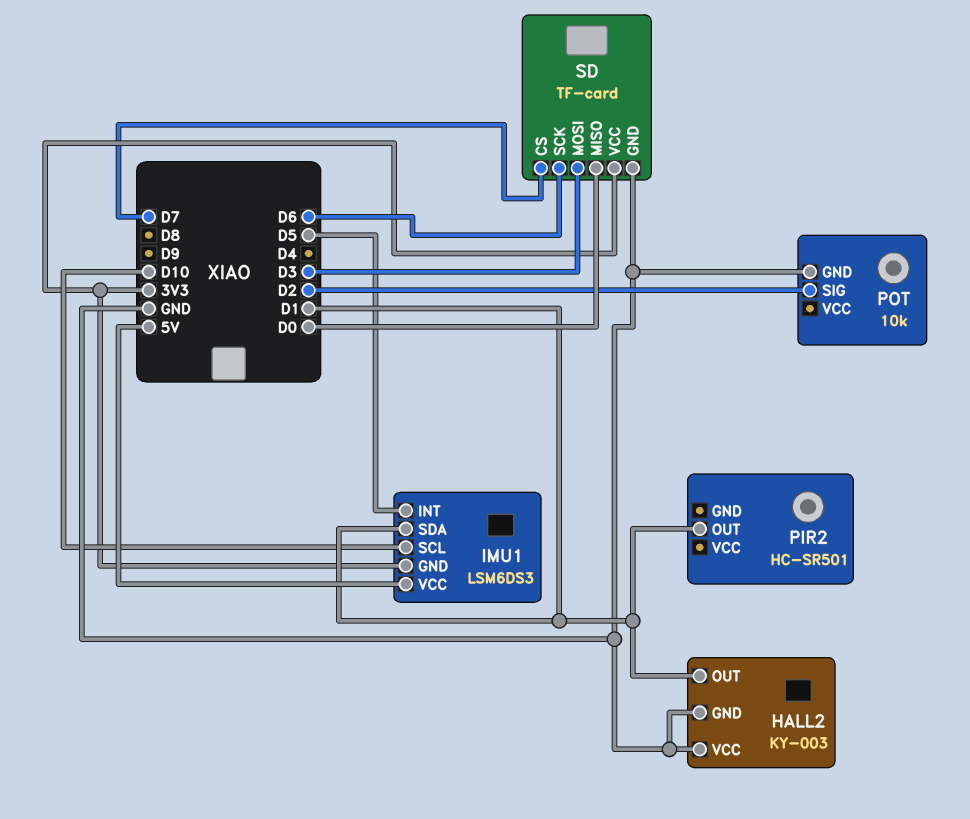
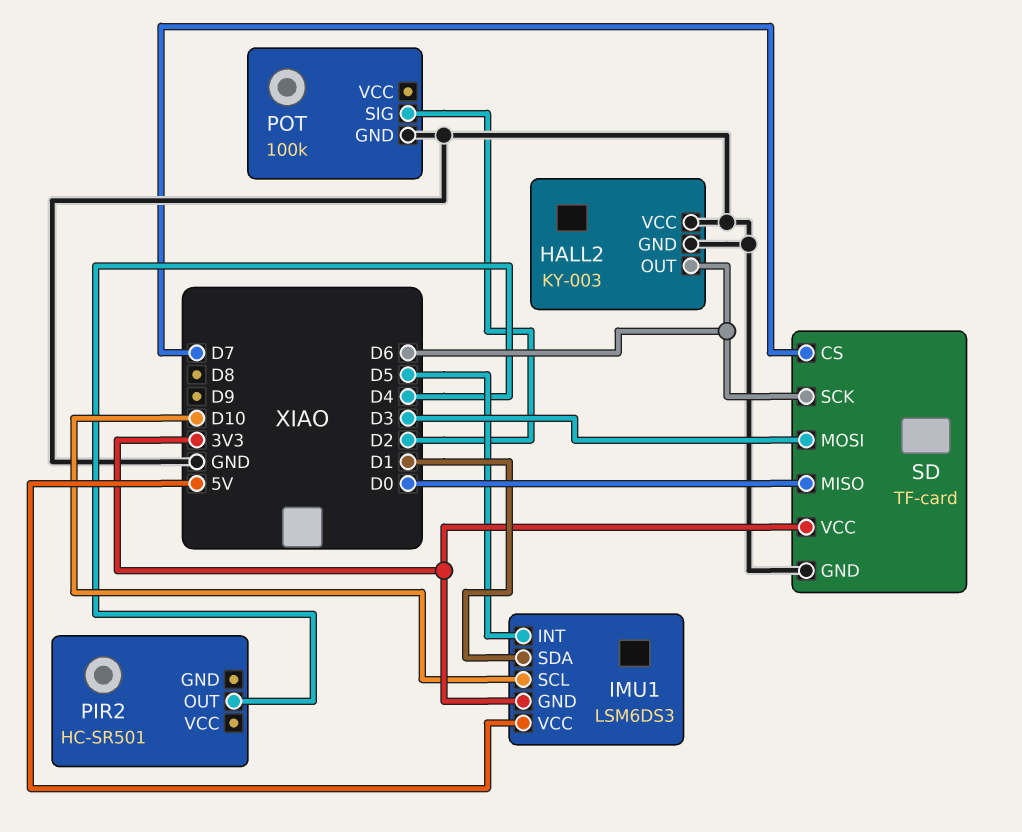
HALL2 pin OUT: D1 -> D6
PIR2 pin OUT: D1 -> D4
POT: 10k -> 100k

